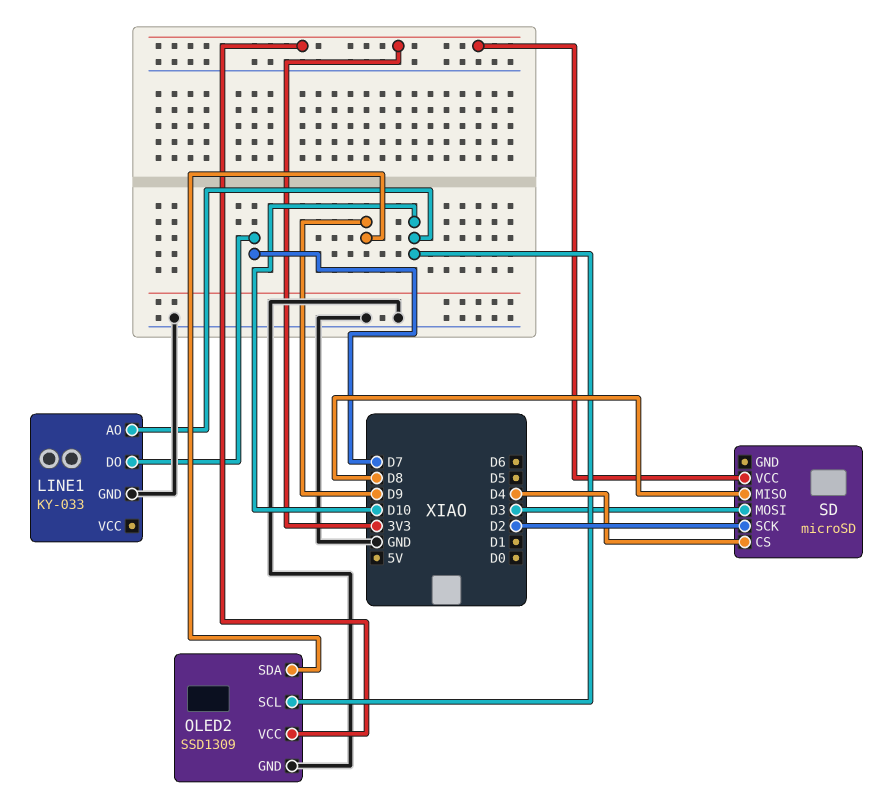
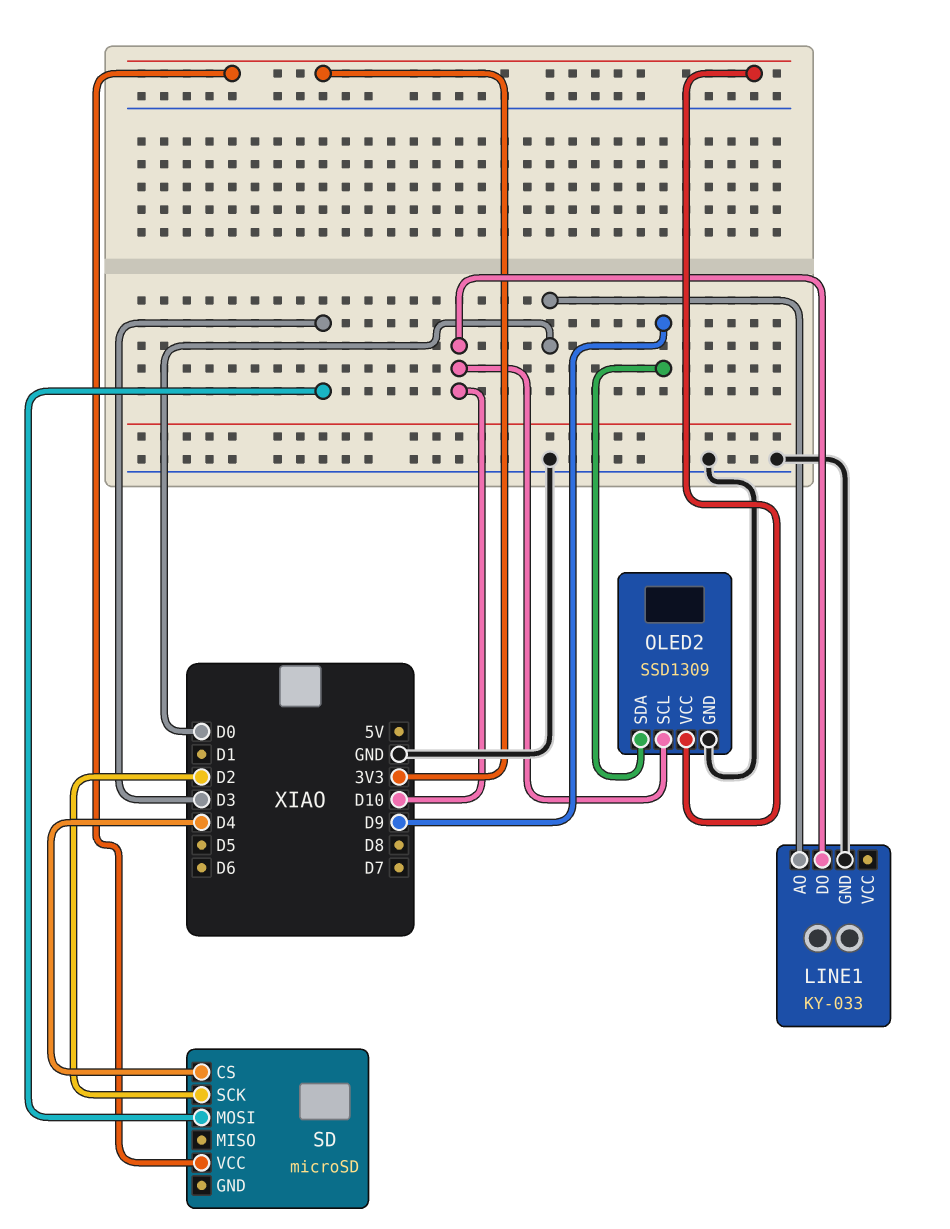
LINE1 pin AO: D10 -> D0
LINE1 pin DO: D7 -> D10
SD pin MISO: D8 -> none

